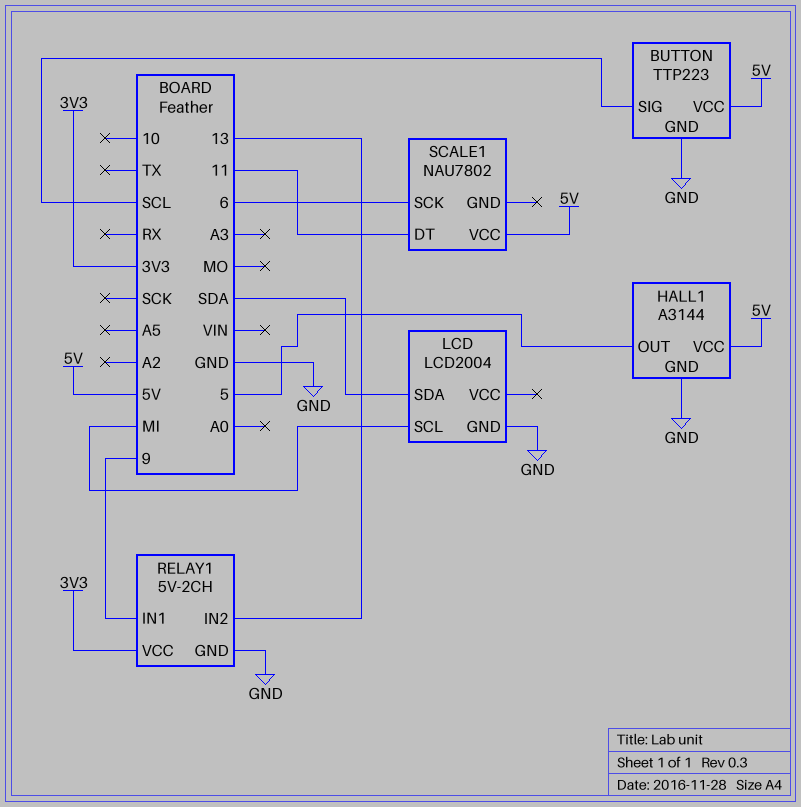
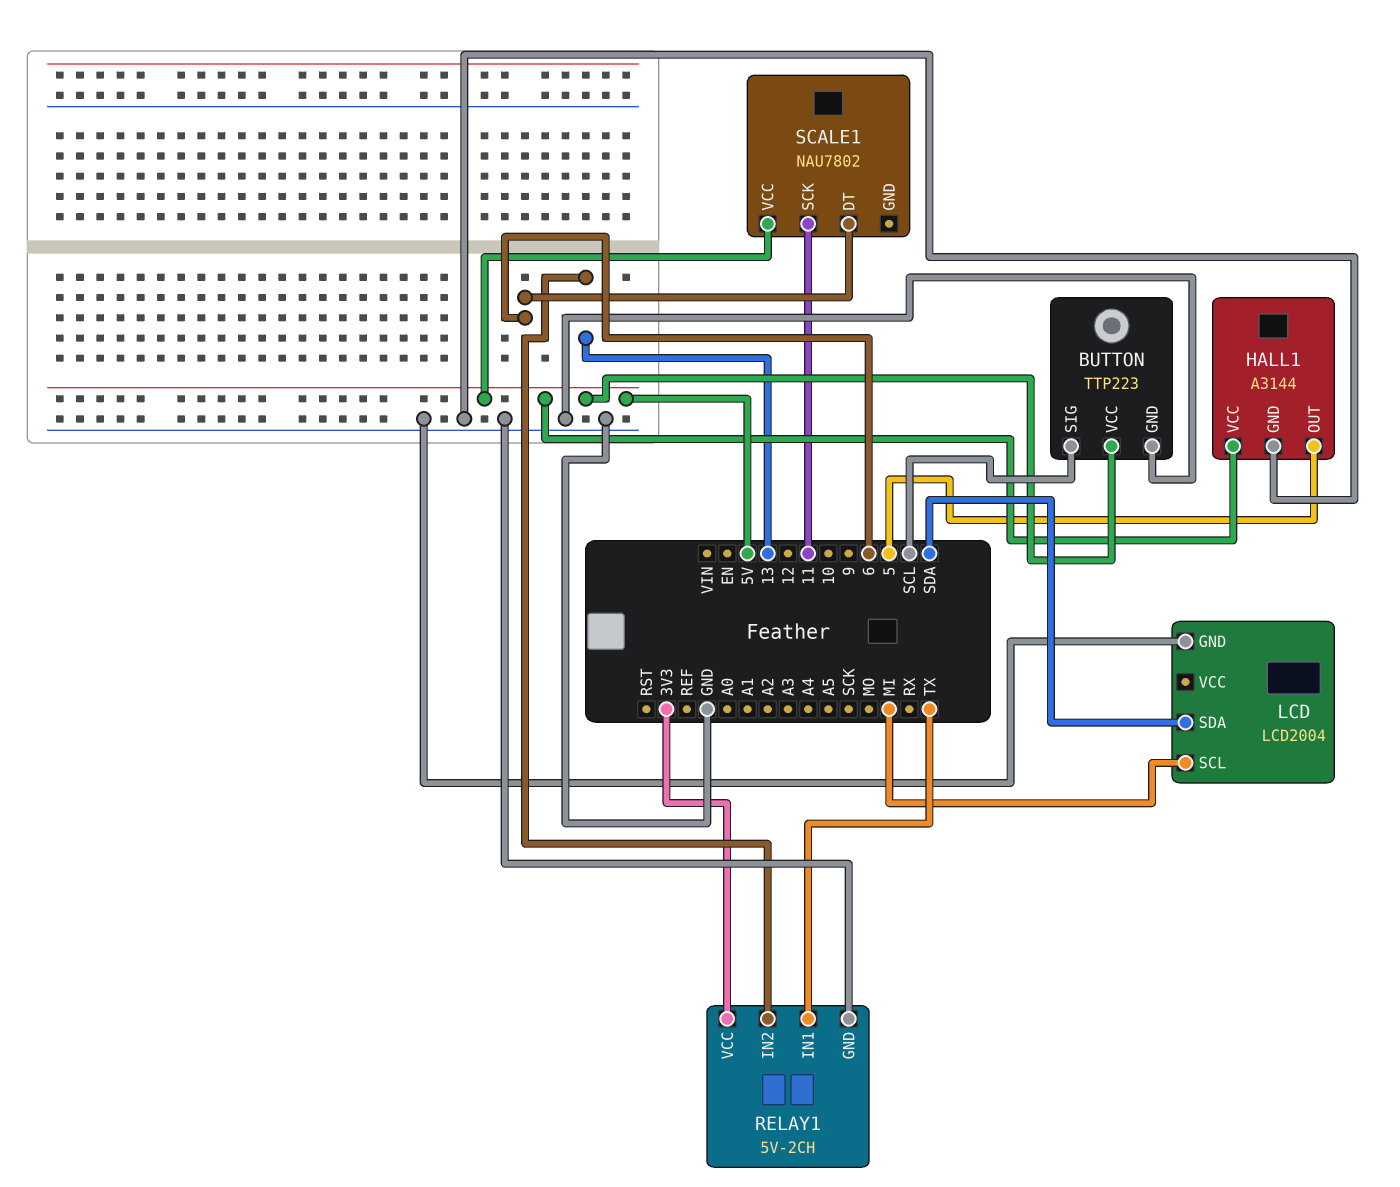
RELAY1 pin IN1: 9 -> TX
SCALE1 pin DT: 11 -> 6
SCALE1 pin SCK: 6 -> 11

